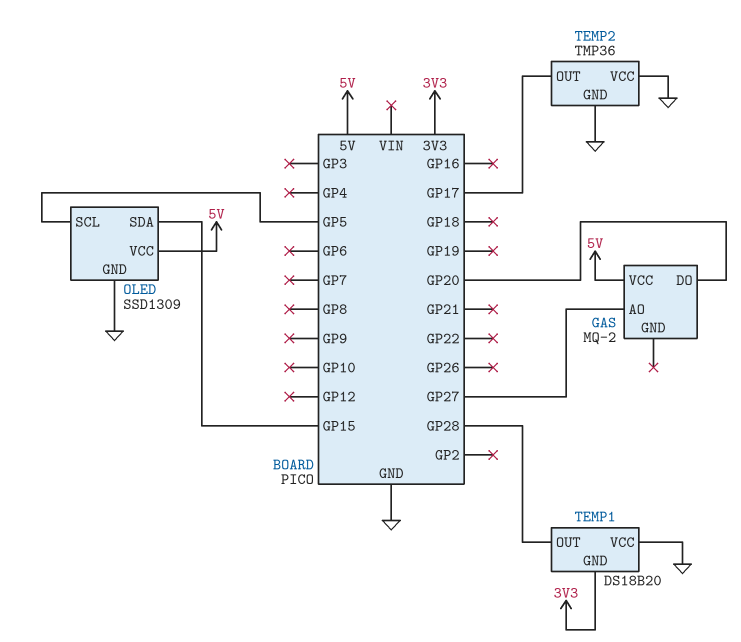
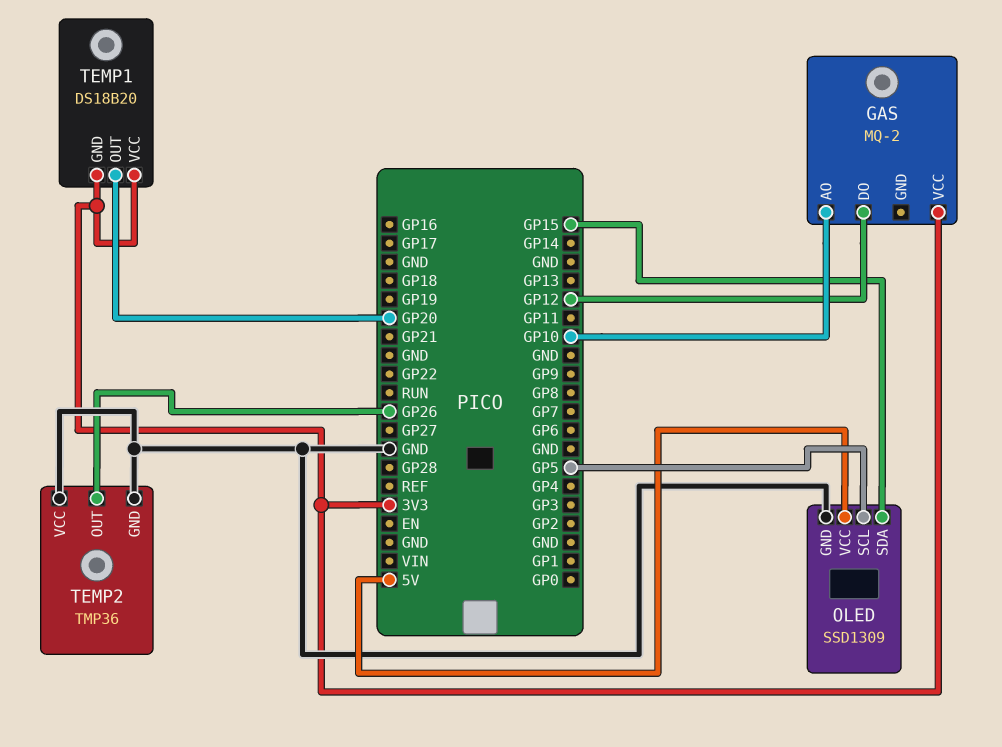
GAS pin AO: GP27 -> GP10
GAS pin DO: GP20 -> GP12
GAS pin VCC: 5V -> 3V3
TEMP1 pin OUT: GP28 -> GP20
TEMP1 pin VCC: GND -> 3V3
TEMP2 pin OUT: GP17 -> GP26

